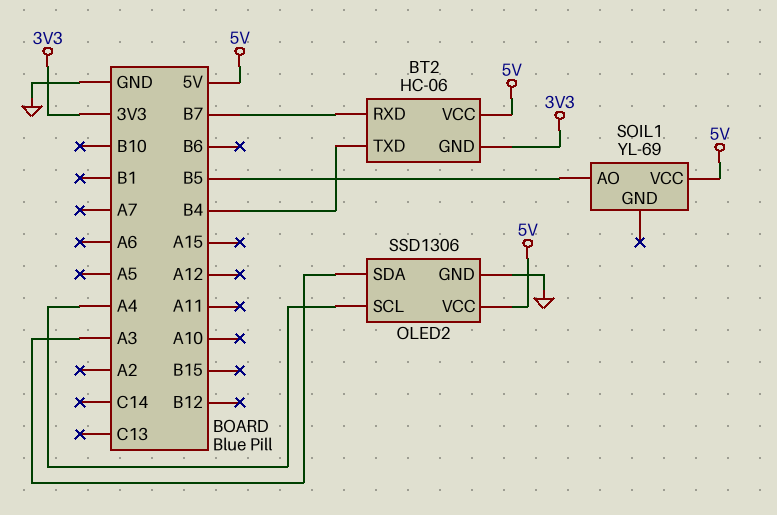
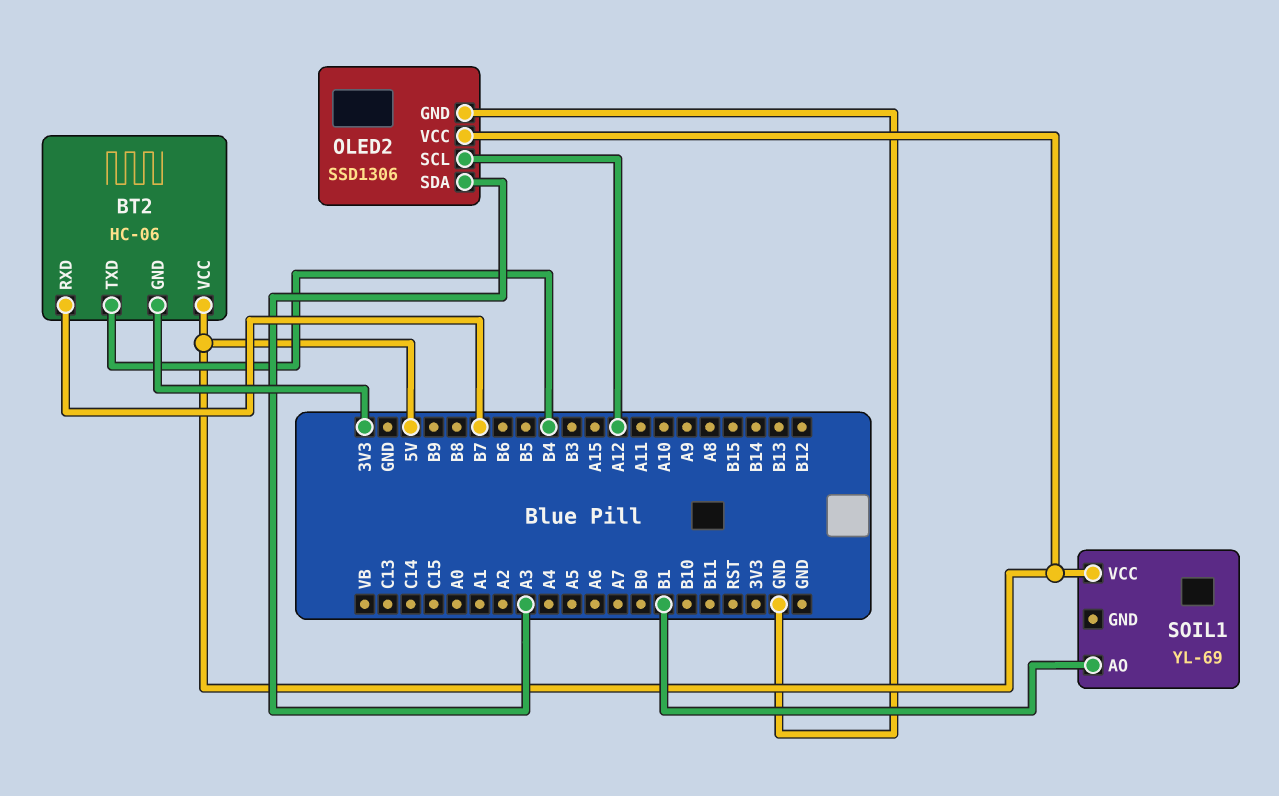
OLED2 pin SCL: A4 -> A12
SOIL1 pin AO: B5 -> B1

